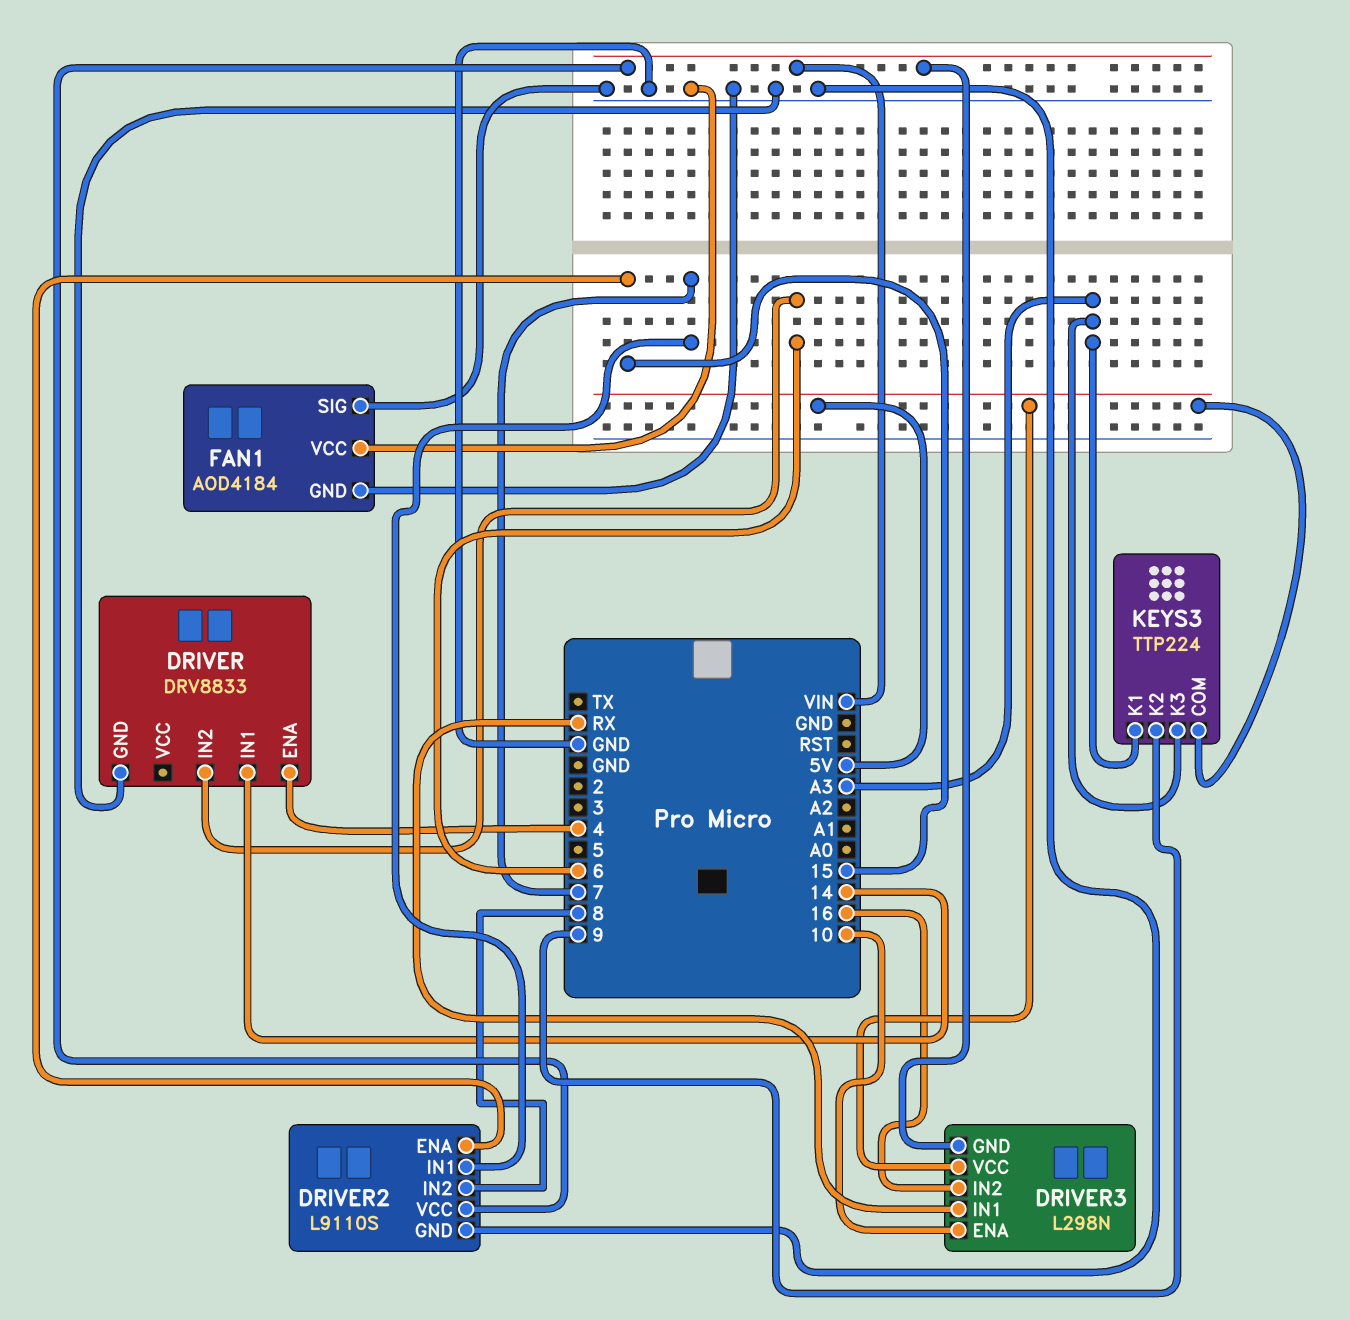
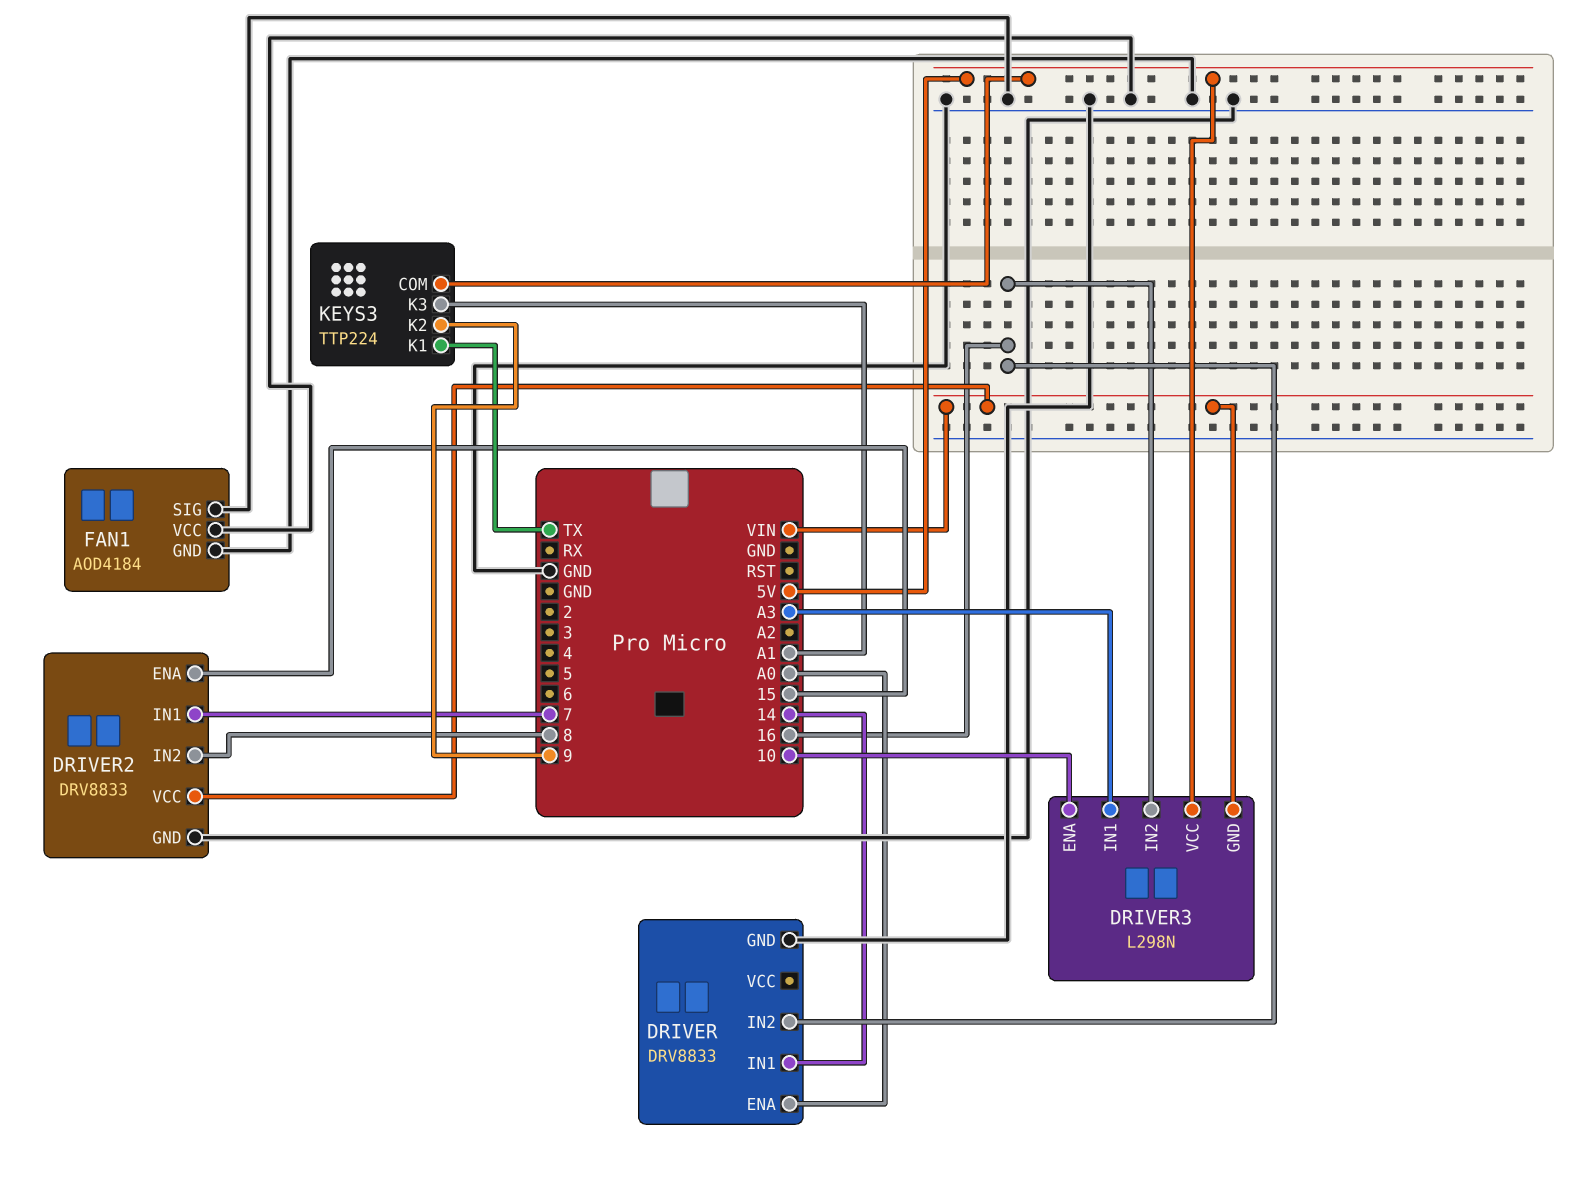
DRIVER pin ENA: 4 -> A0
DRIVER pin IN2: 6 -> 16
DRIVER2: L9110S -> DRV8833
DRIVER3 pin IN1: RX -> A3
KEYS3 pin K1: A3 -> TX
KEYS3 pin K3: A3 -> A1

